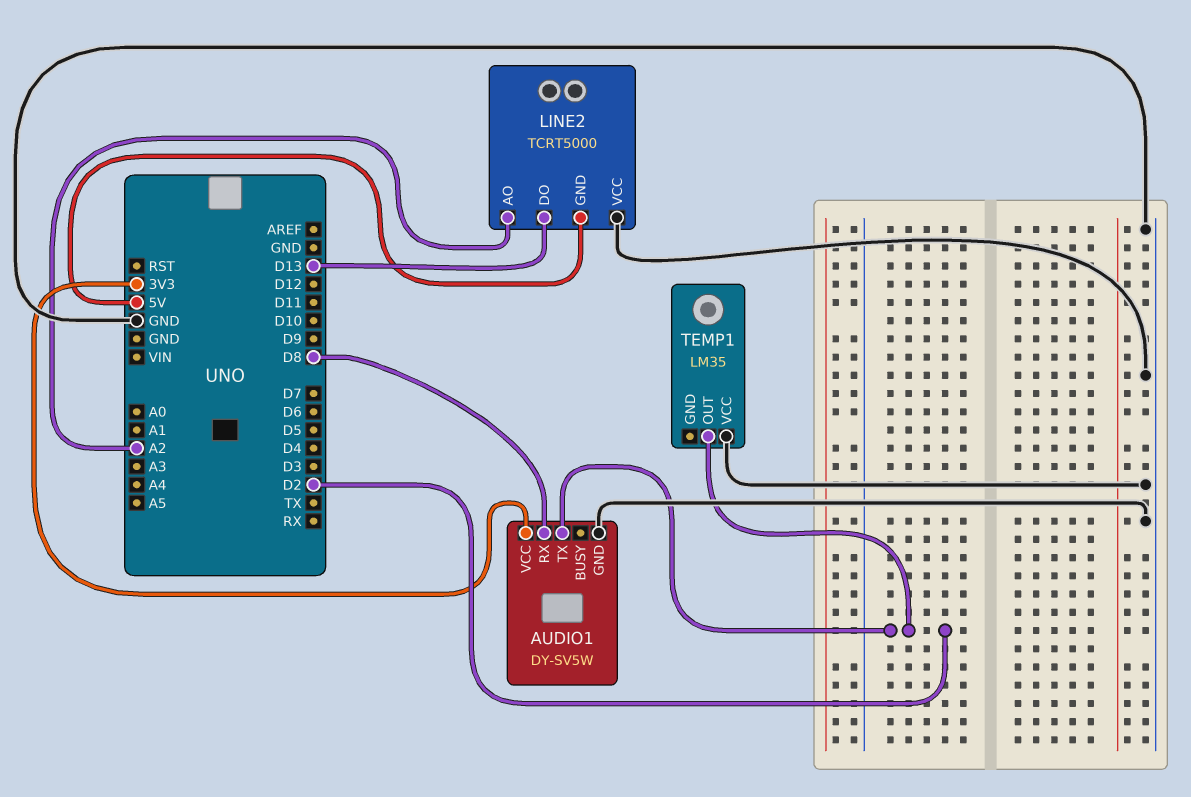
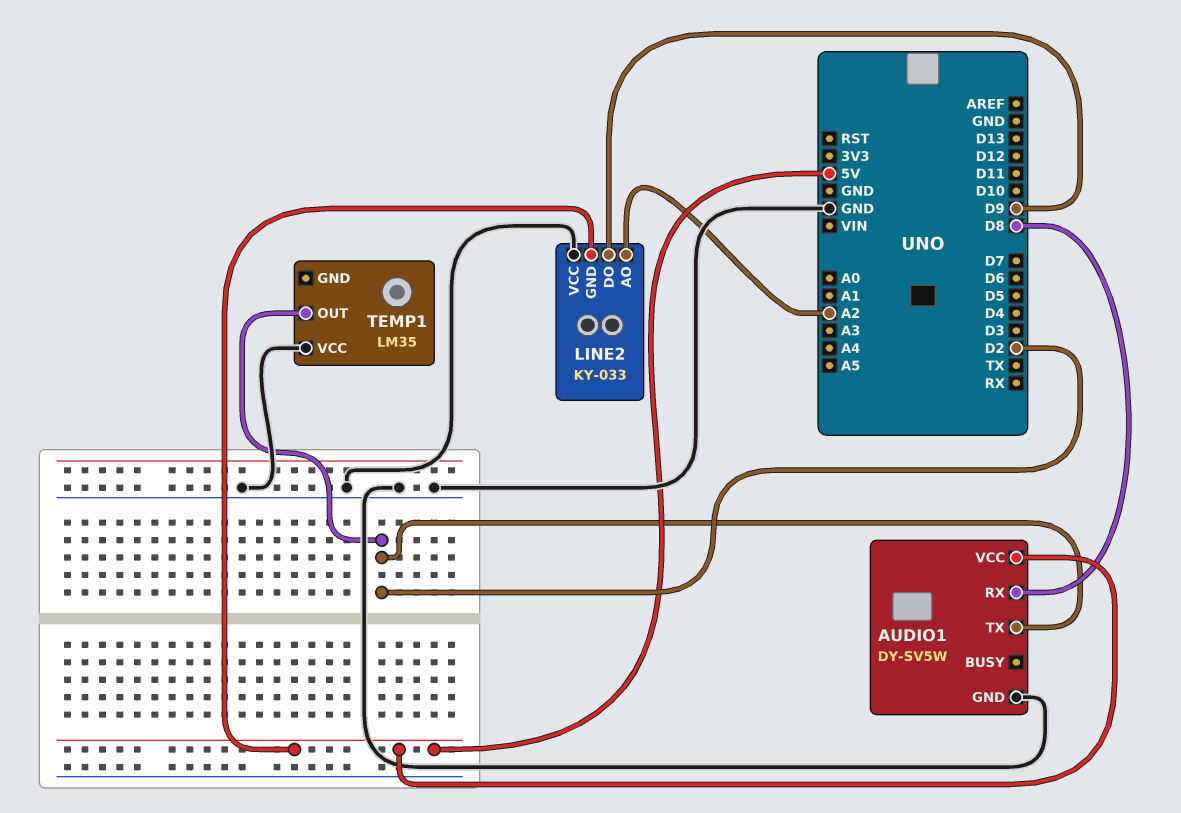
AUDIO1 pin VCC: 3V3 -> 5V
LINE2: TCRT5000 -> KY-033
LINE2 pin DO: D13 -> D9

